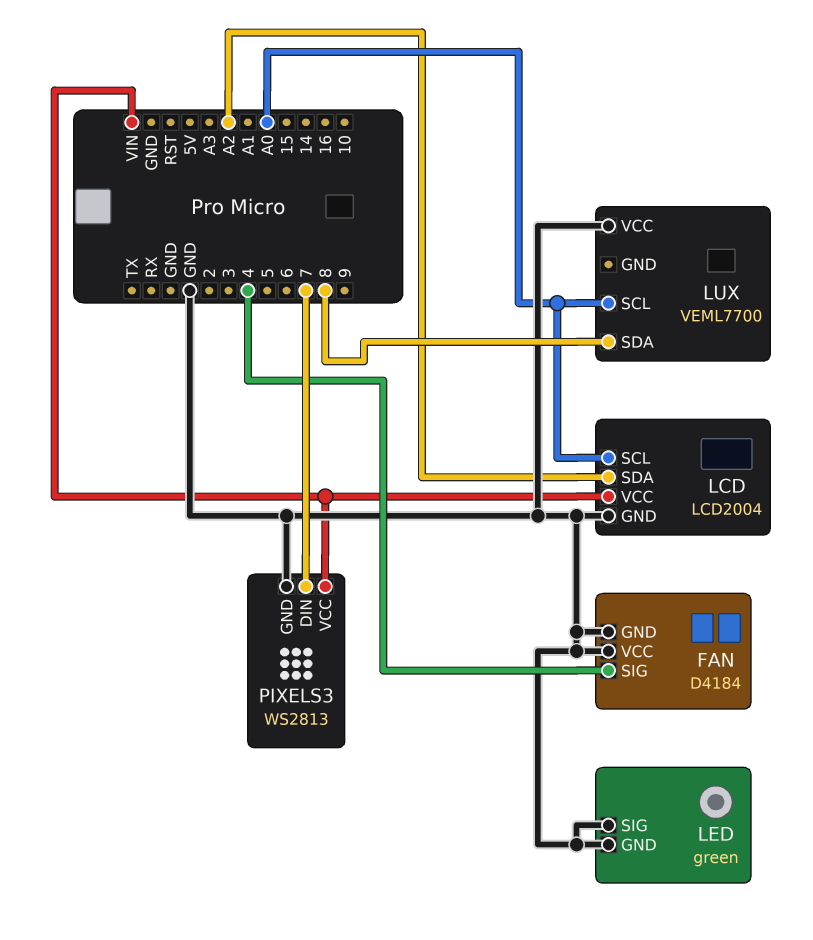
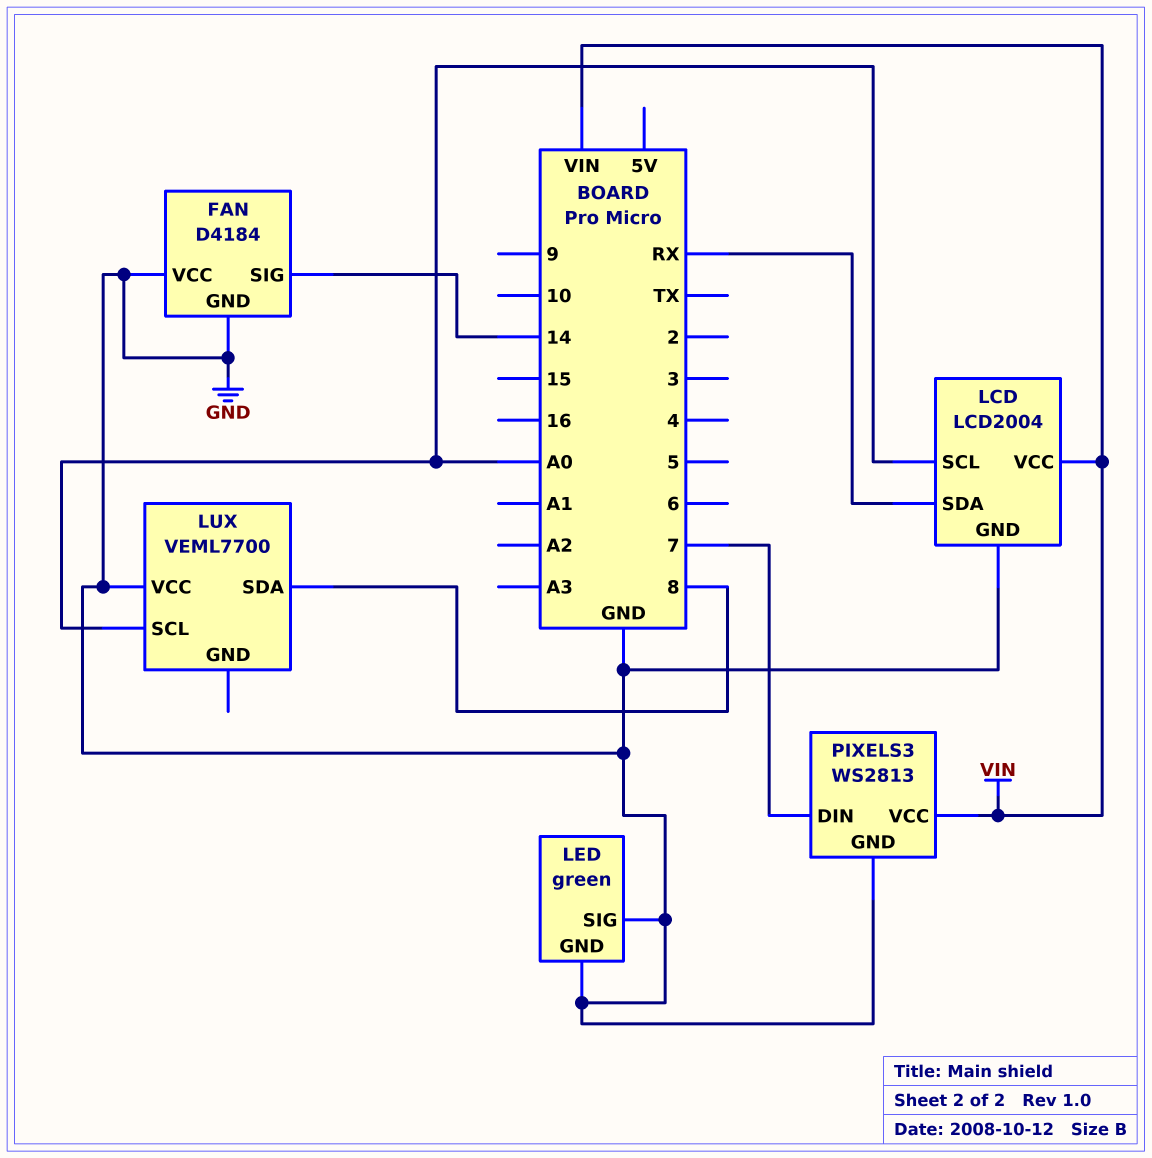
FAN pin SIG: 4 -> 14
LCD pin SDA: A2 -> RX

